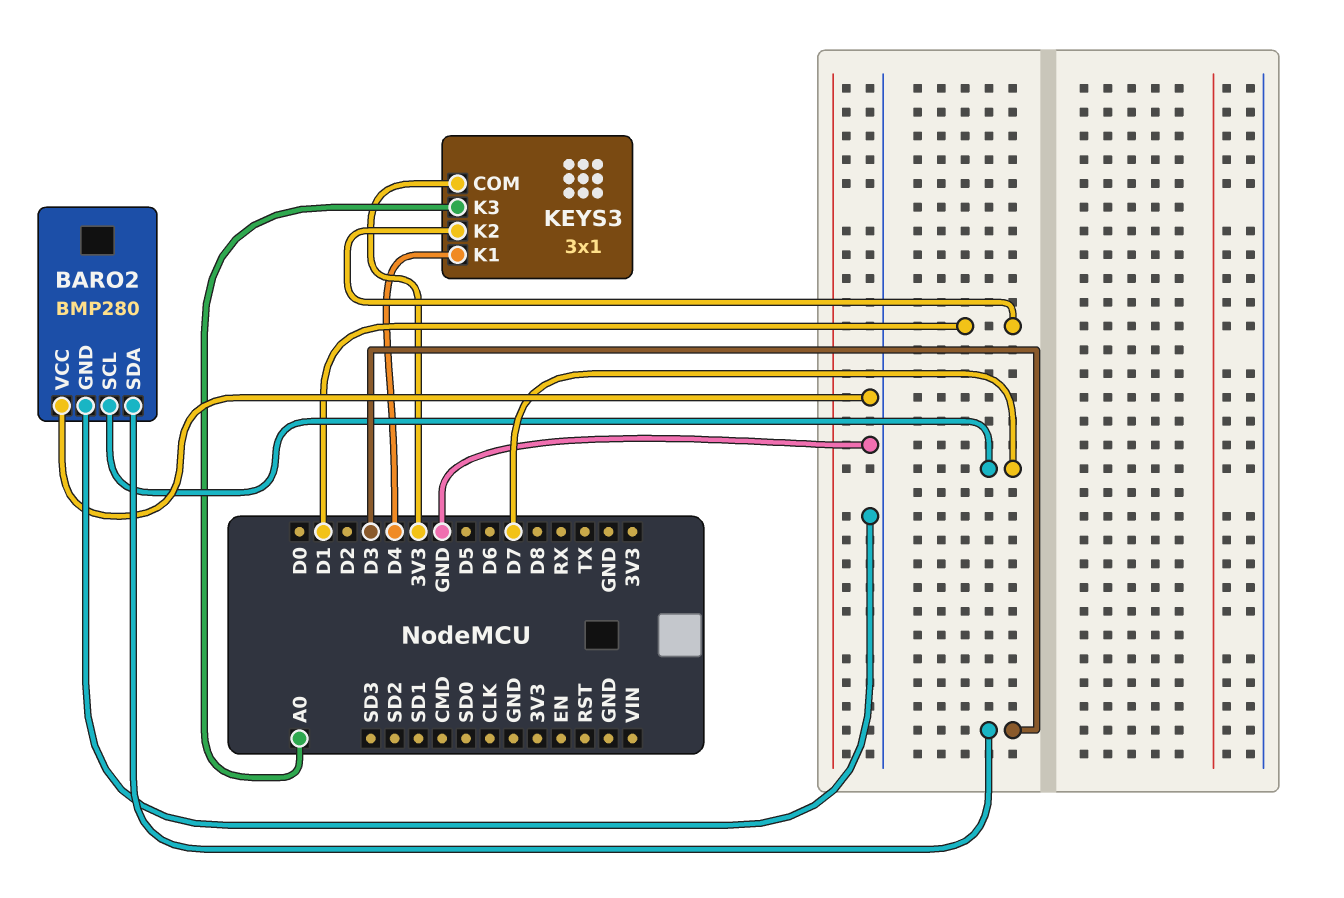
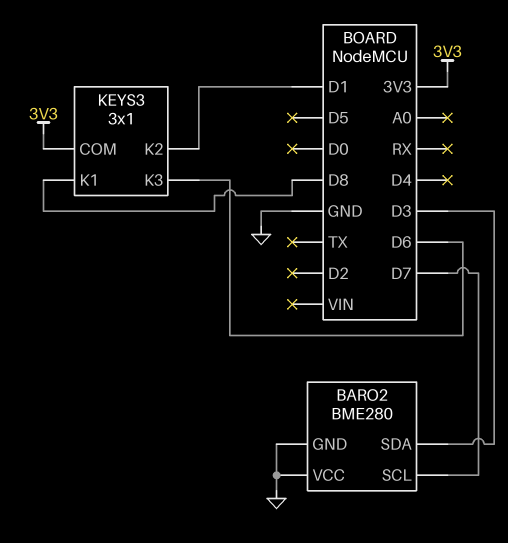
BARO2: BMP280 -> BME280
KEYS3 pin K1: D4 -> D8
KEYS3 pin K3: A0 -> D6

